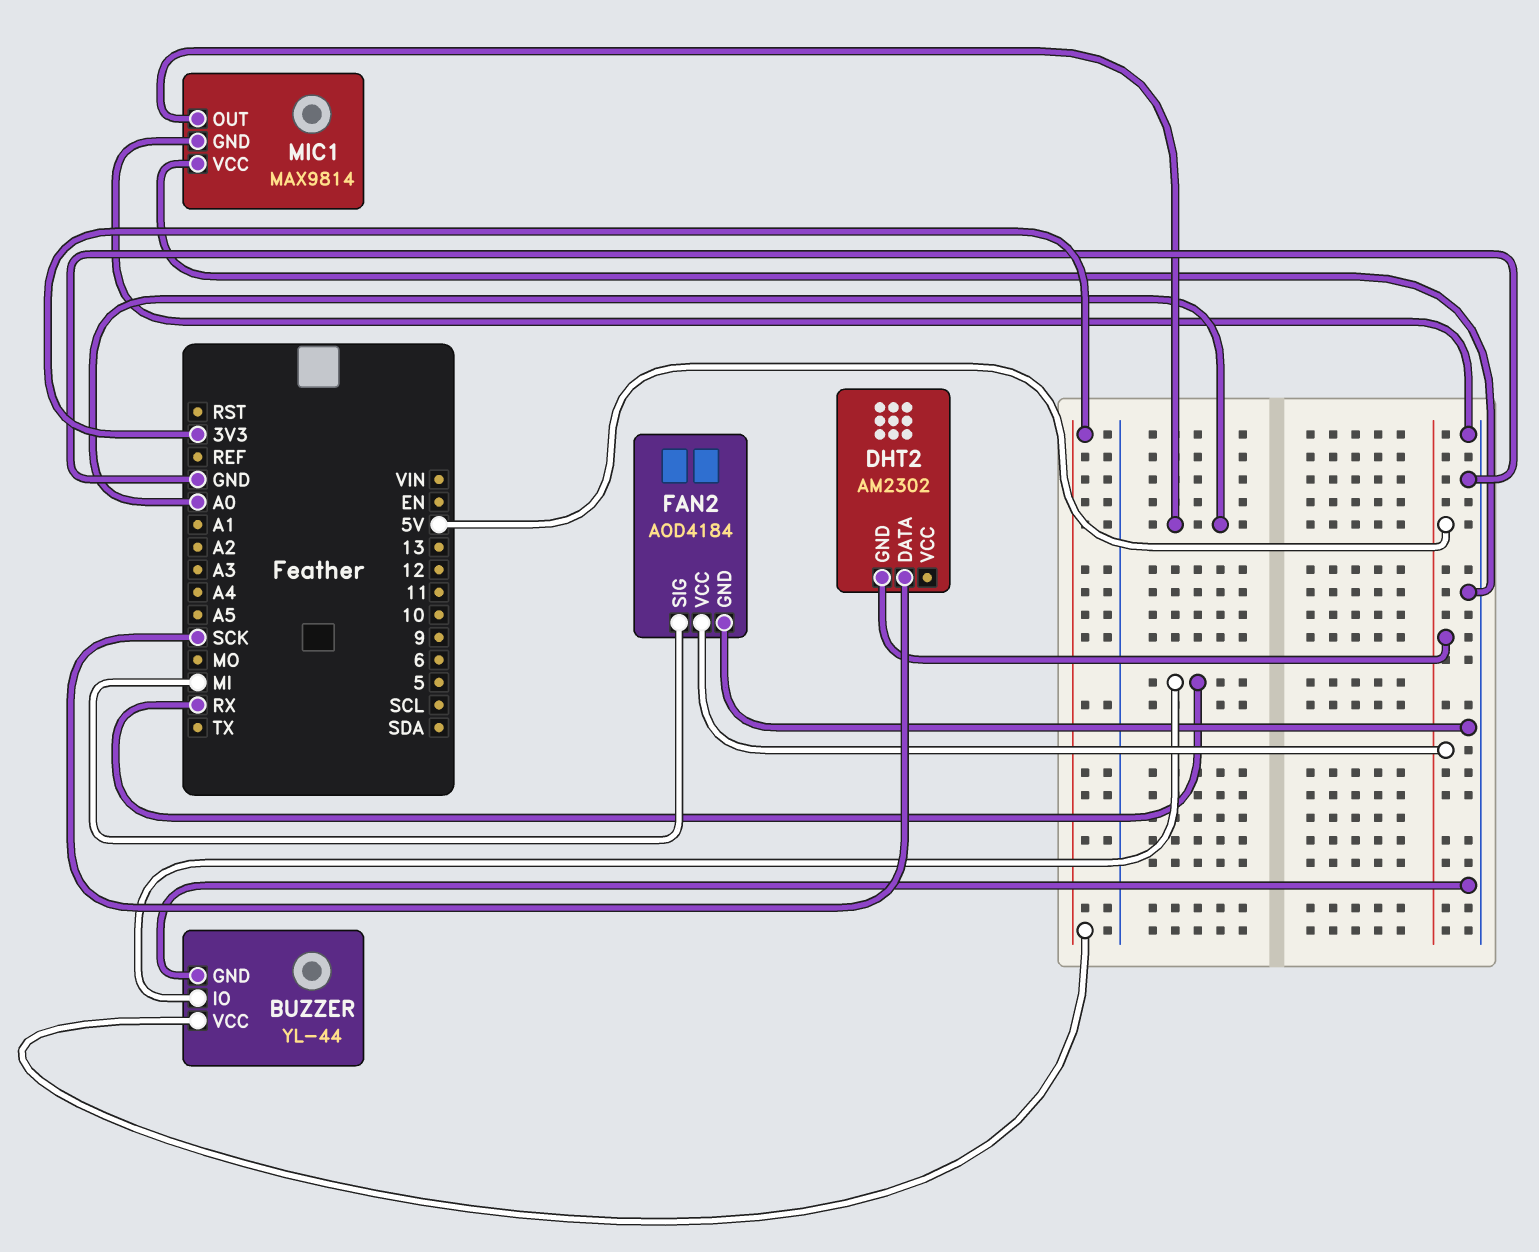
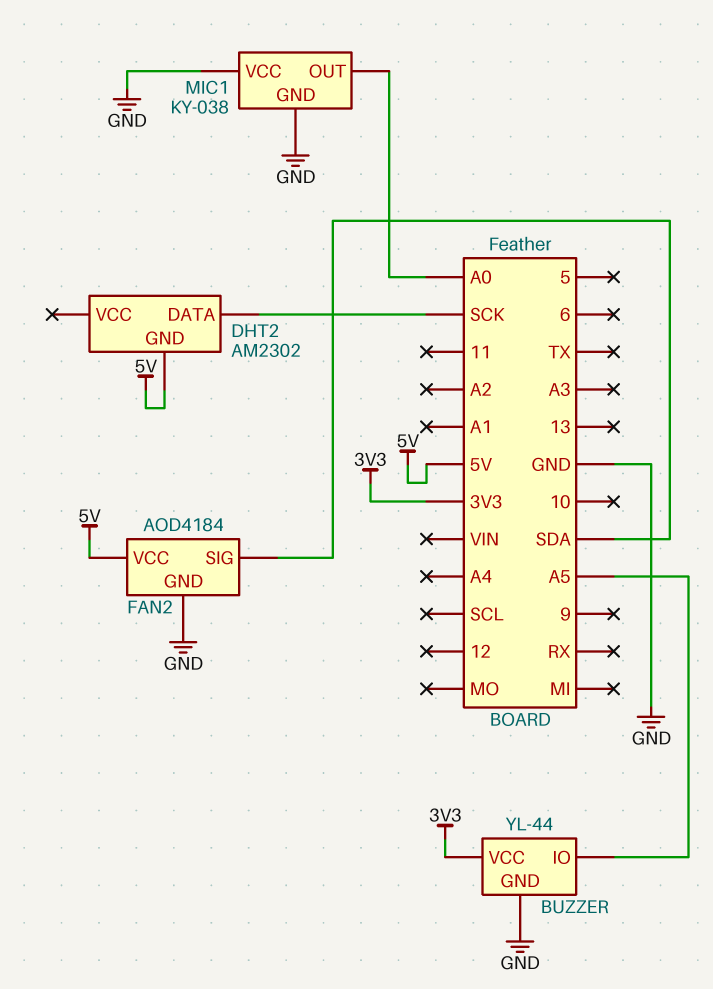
BUZZER pin IO: RX -> A5
FAN2 pin SIG: MI -> SDA
MIC1: MAX9814 -> KY-038

